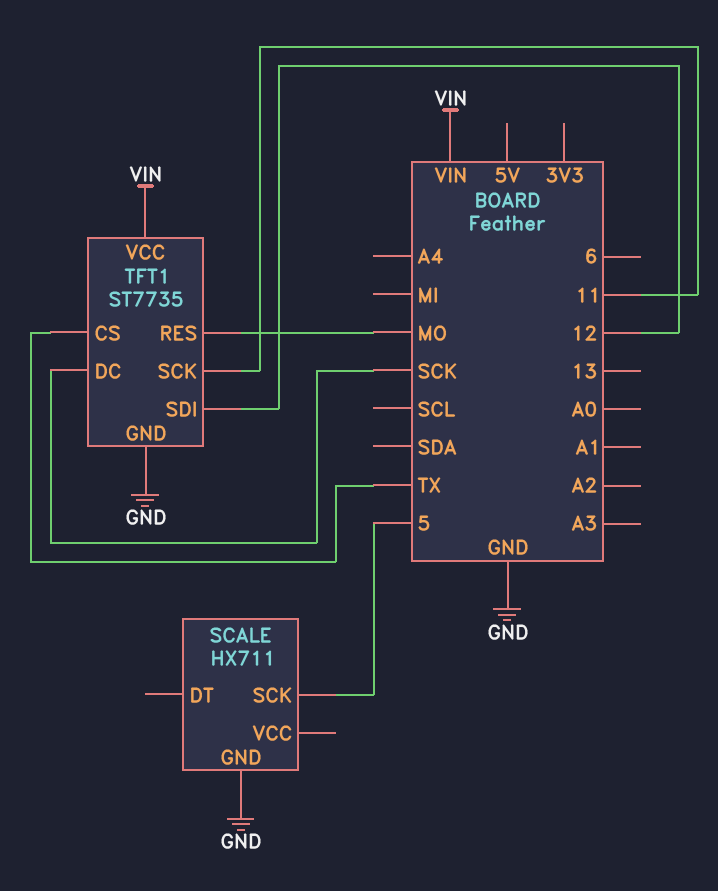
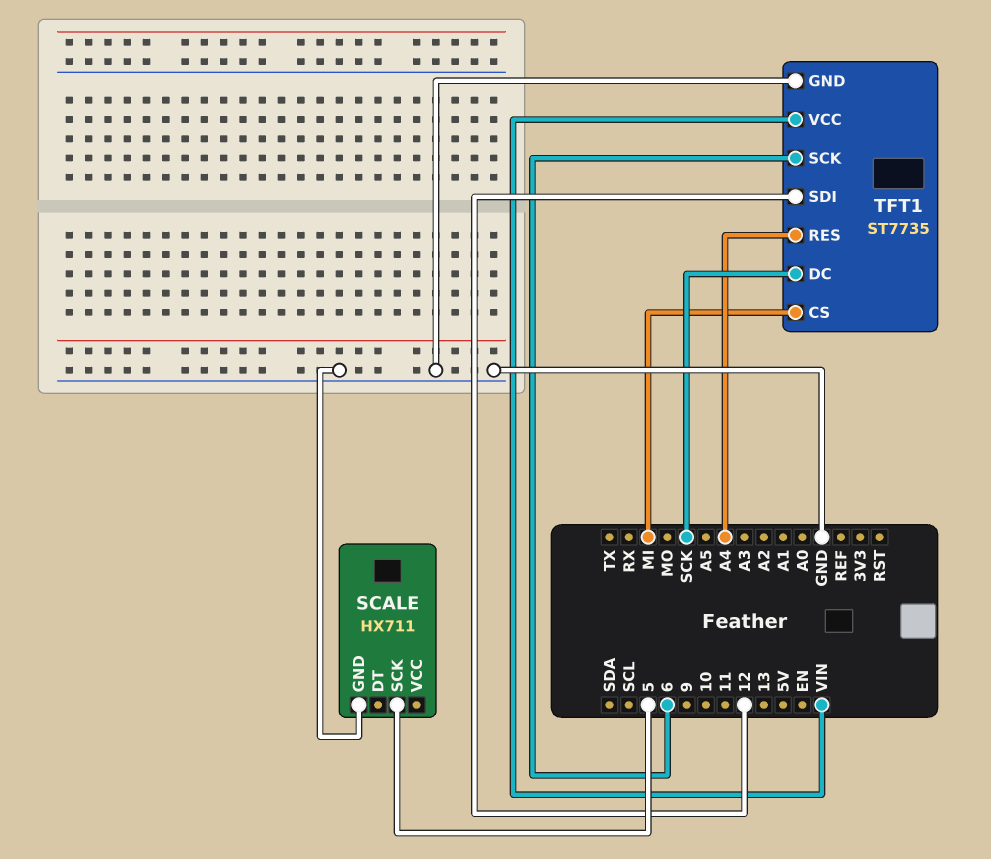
TFT1 pin CS: TX -> MI
TFT1 pin RES: MO -> A4
TFT1 pin SCK: 11 -> 6

